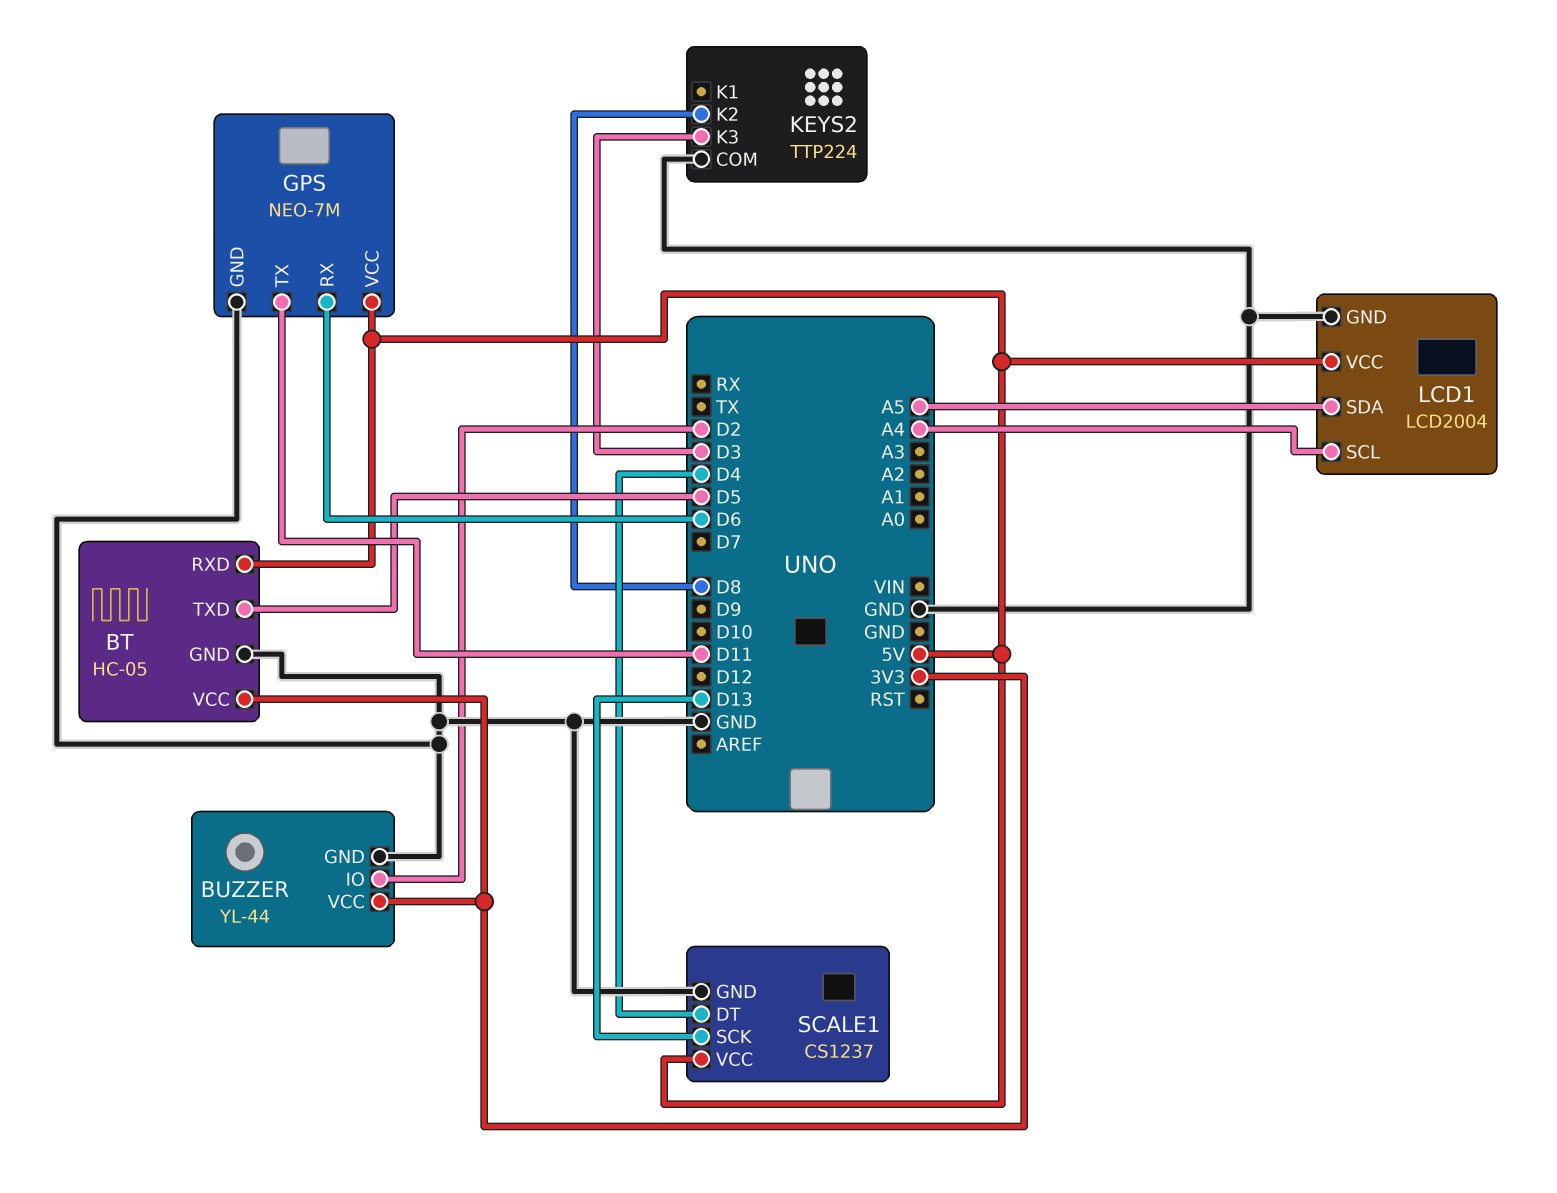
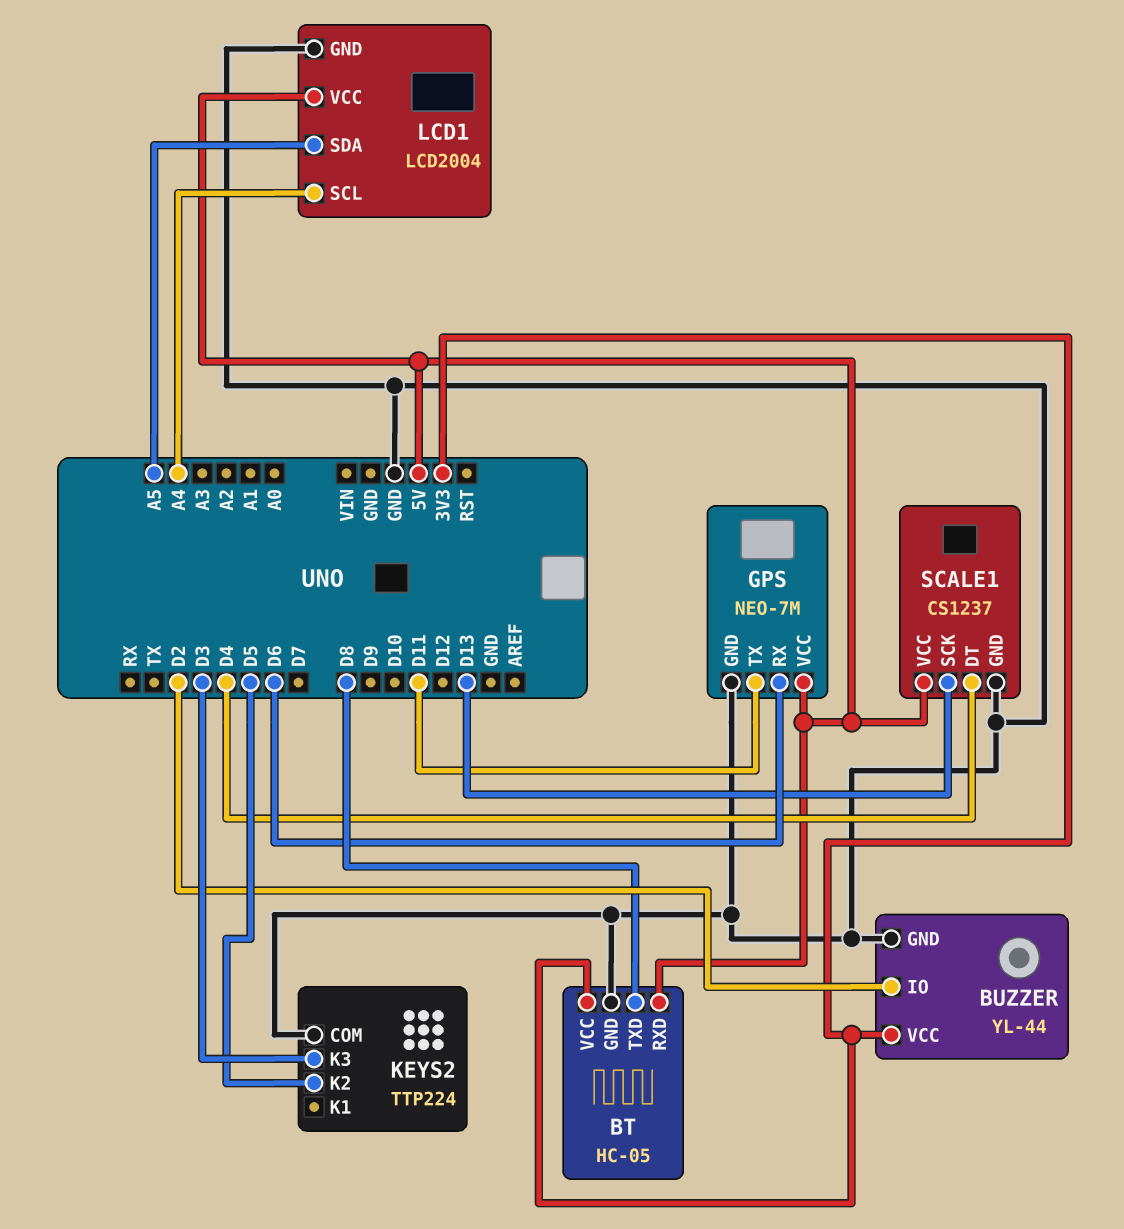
BT pin TXD: D5 -> D8
KEYS2 pin K2: D8 -> D5

